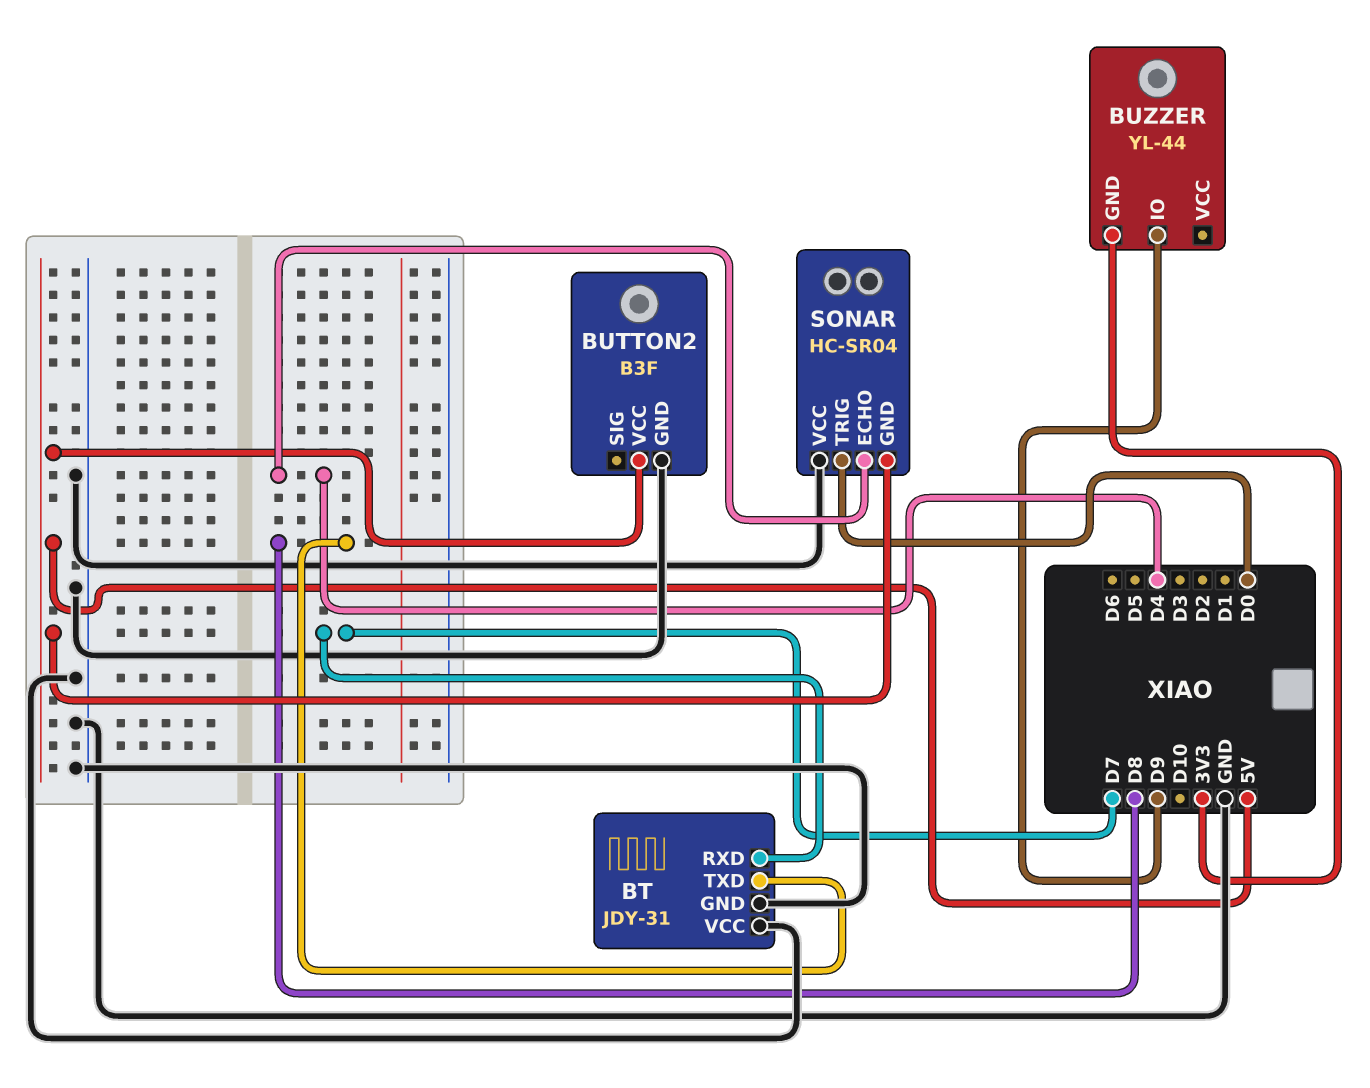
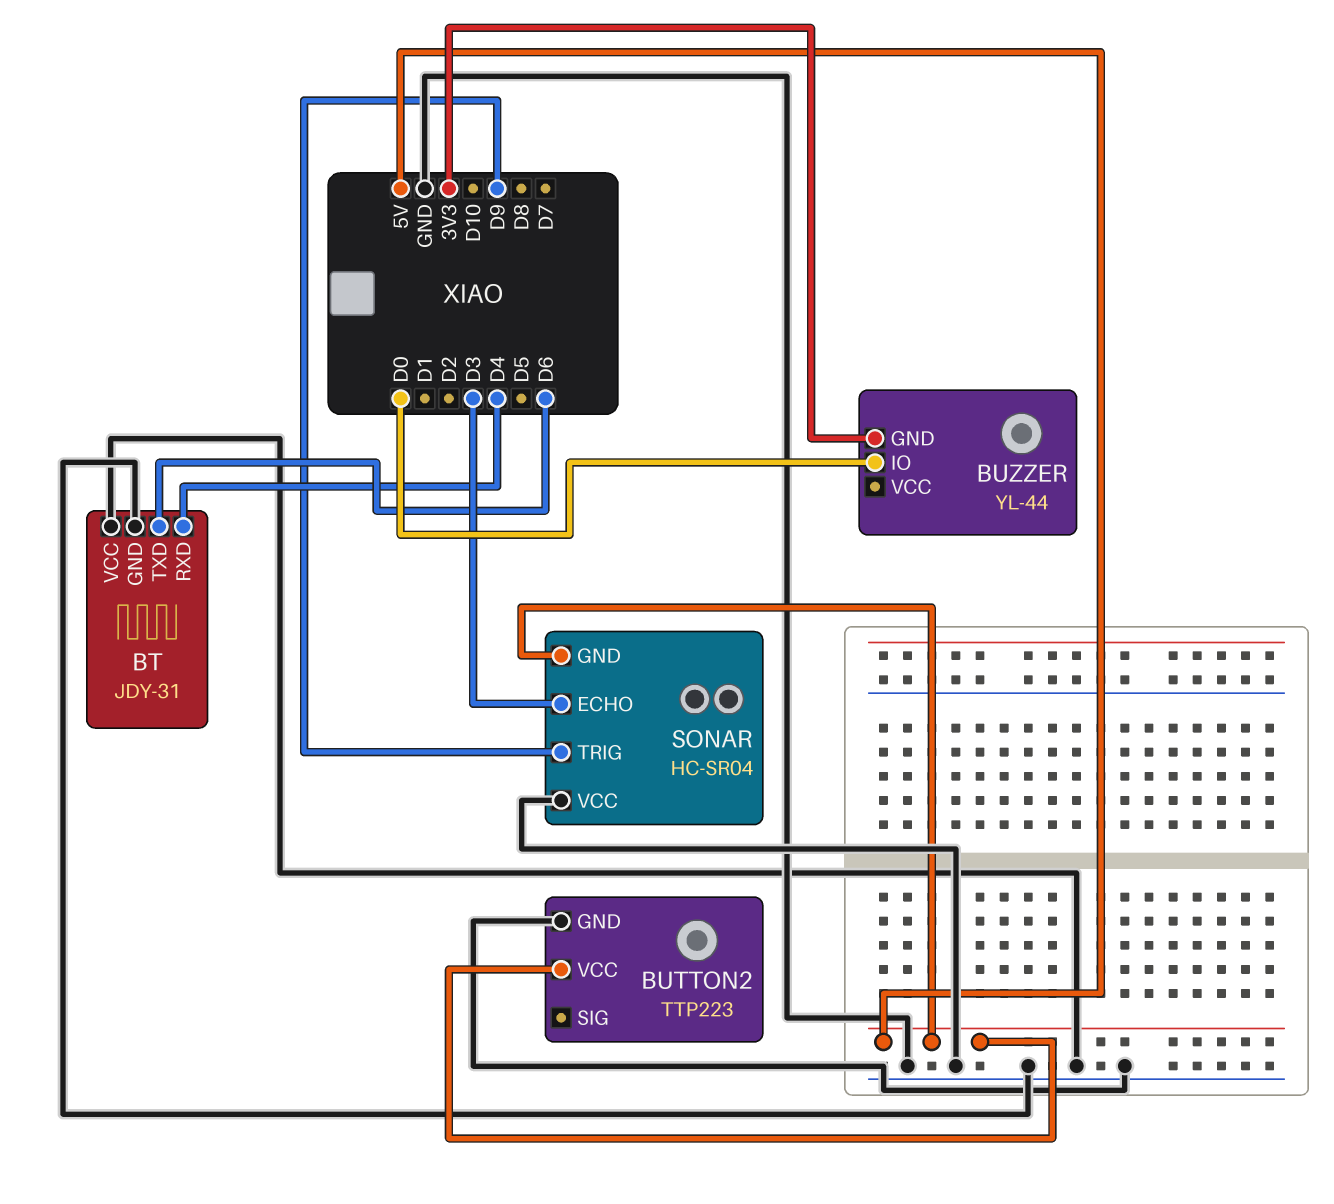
BT pin RXD: D7 -> D4
BT pin TXD: D8 -> D6
BUTTON2: B3F -> TTP223
BUZZER pin IO: D9 -> D0
SONAR pin ECHO: D4 -> D3
SONAR pin TRIG: D0 -> D9

